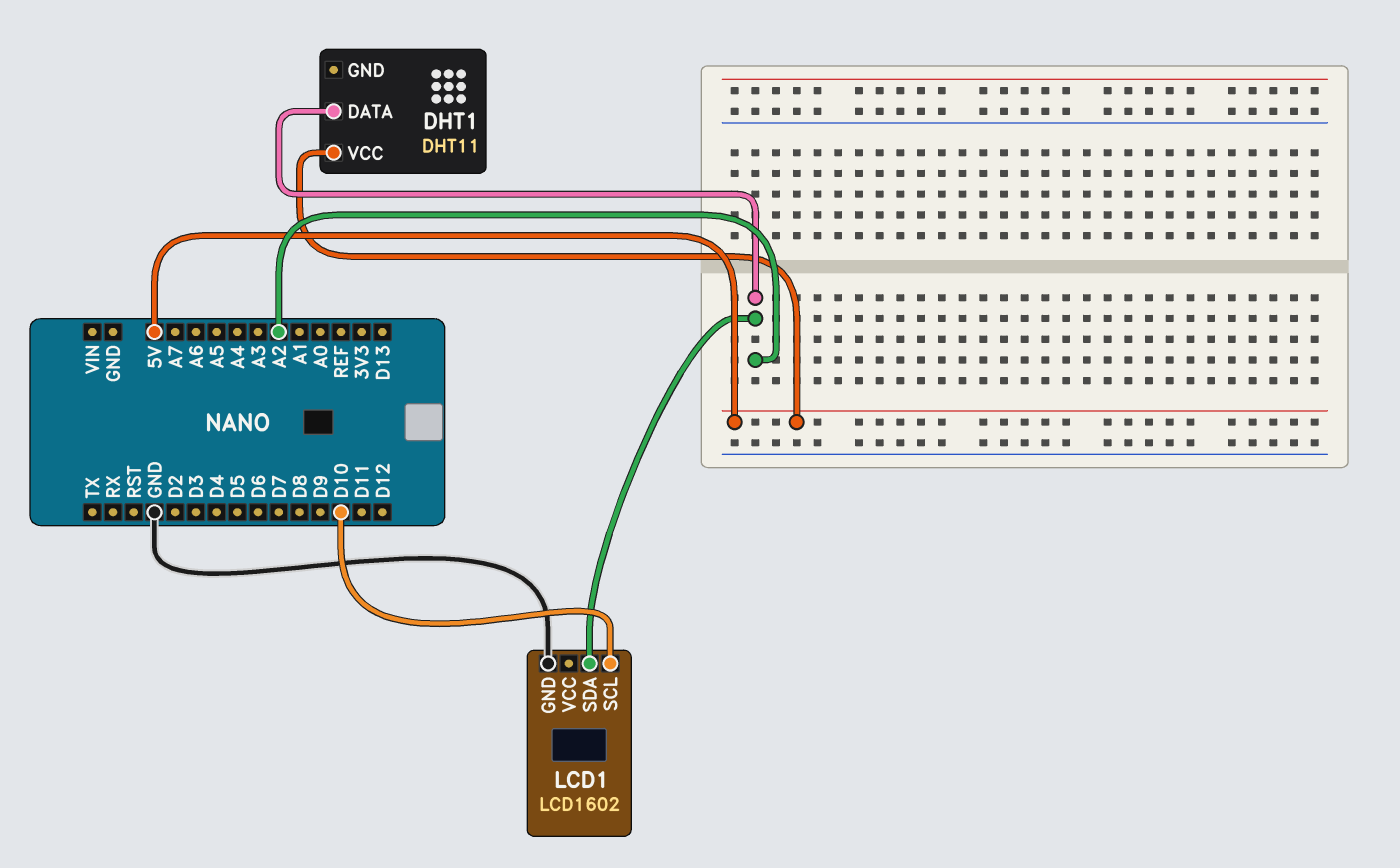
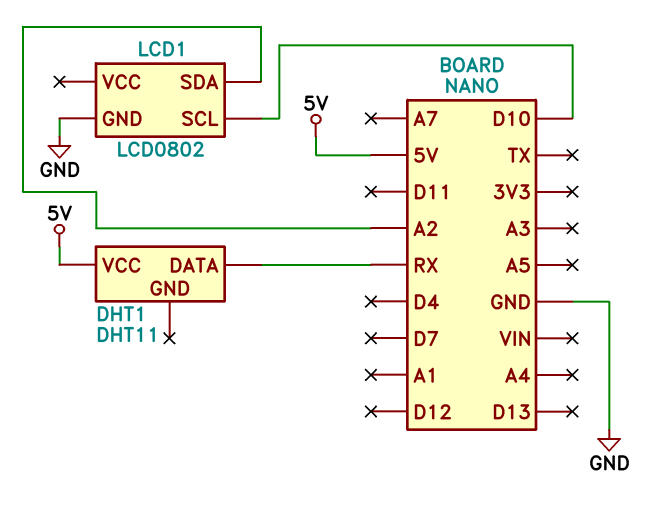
DHT1 pin DATA: A2 -> RX
LCD1: LCD1602 -> LCD0802

